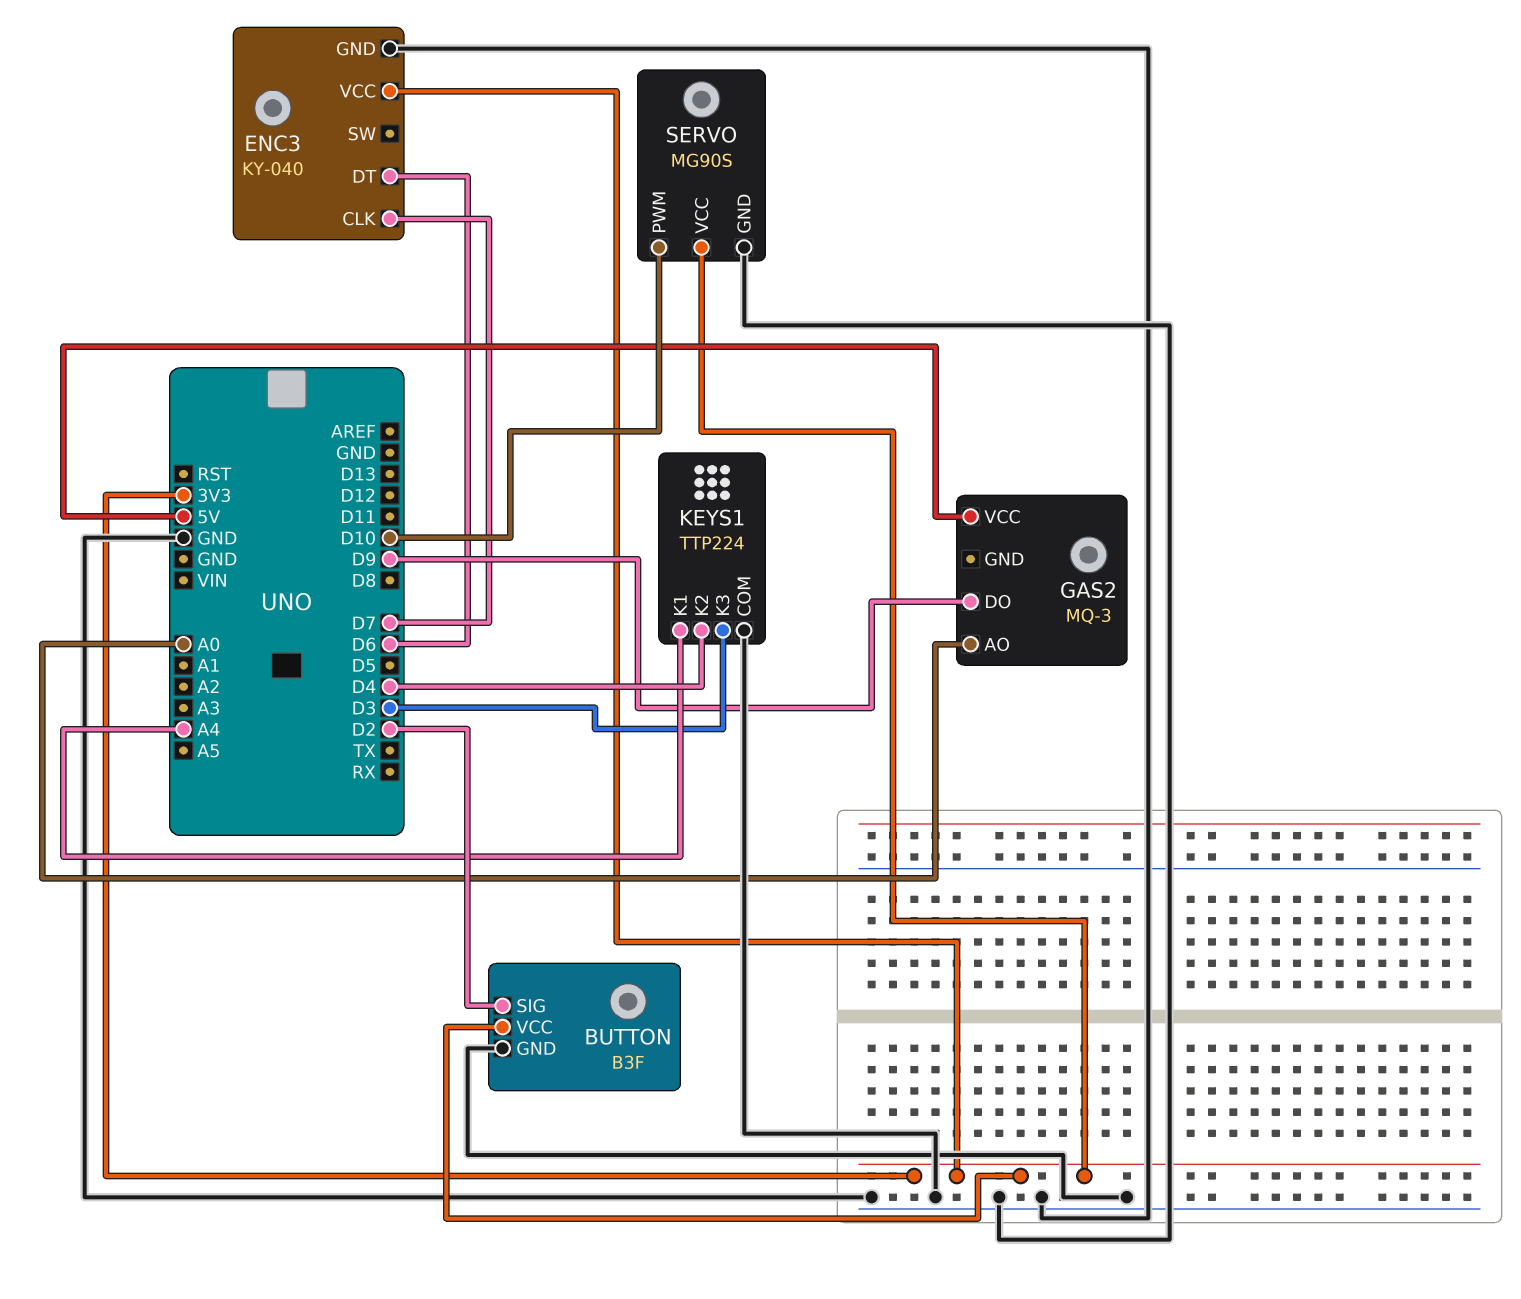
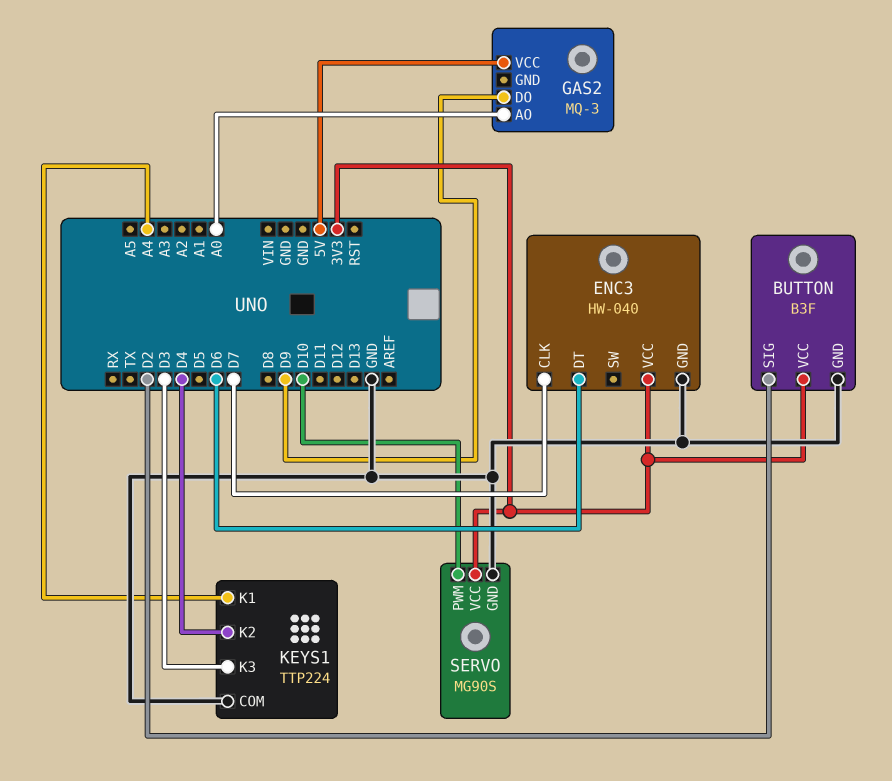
ENC3: KY-040 -> HW-040

